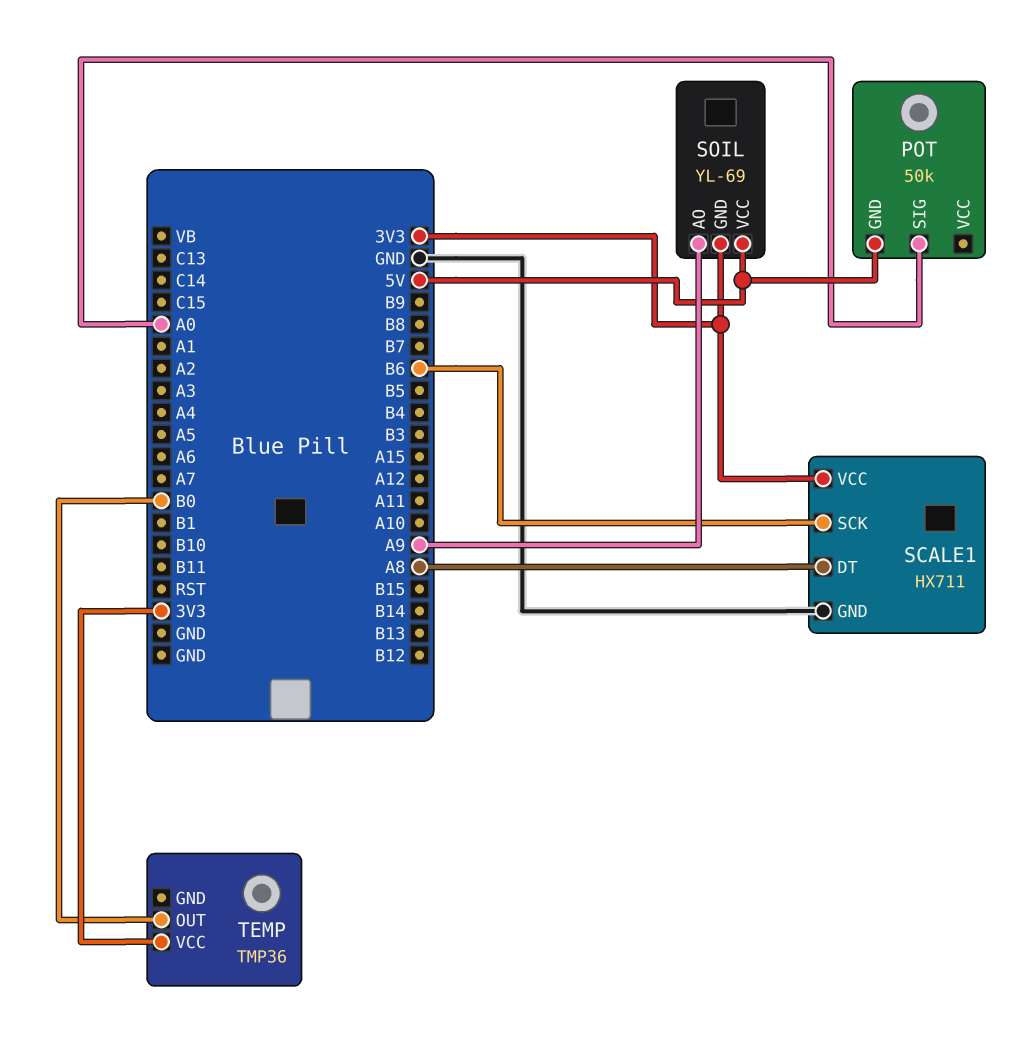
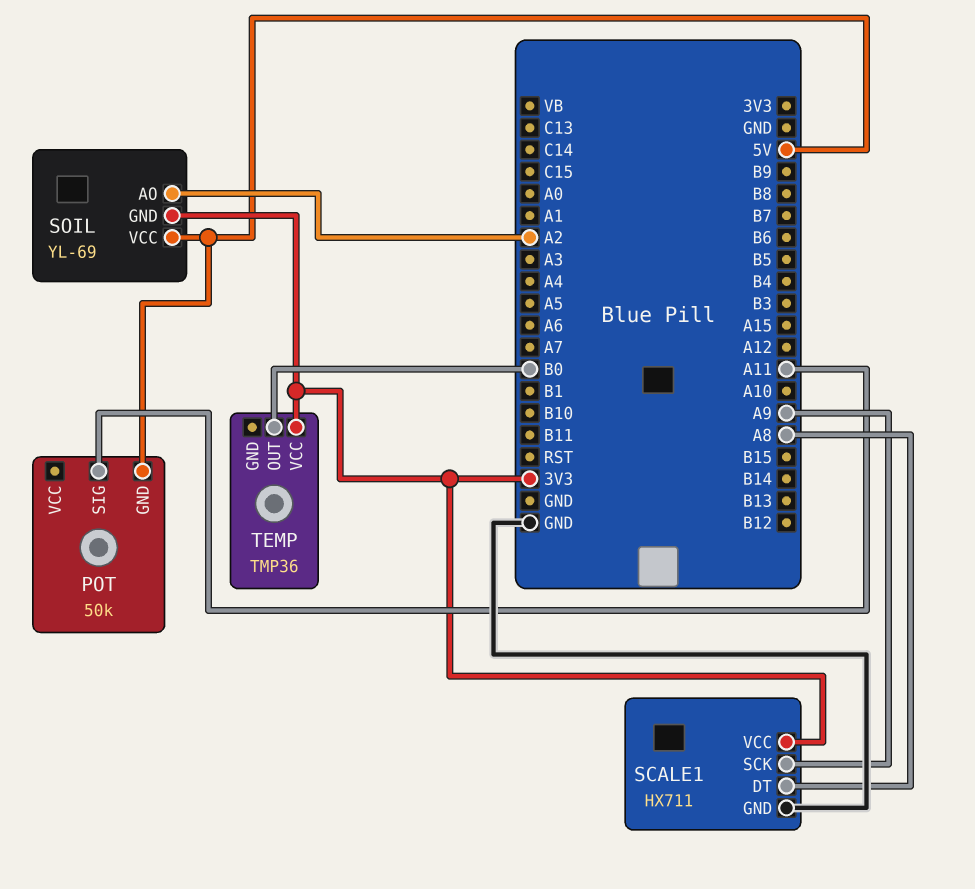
POT pin SIG: A0 -> A11
SCALE1 pin SCK: B6 -> A9
SOIL pin AO: A9 -> A2

